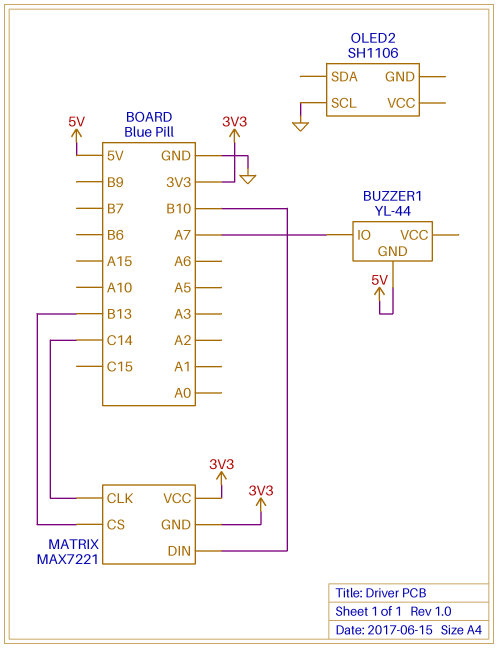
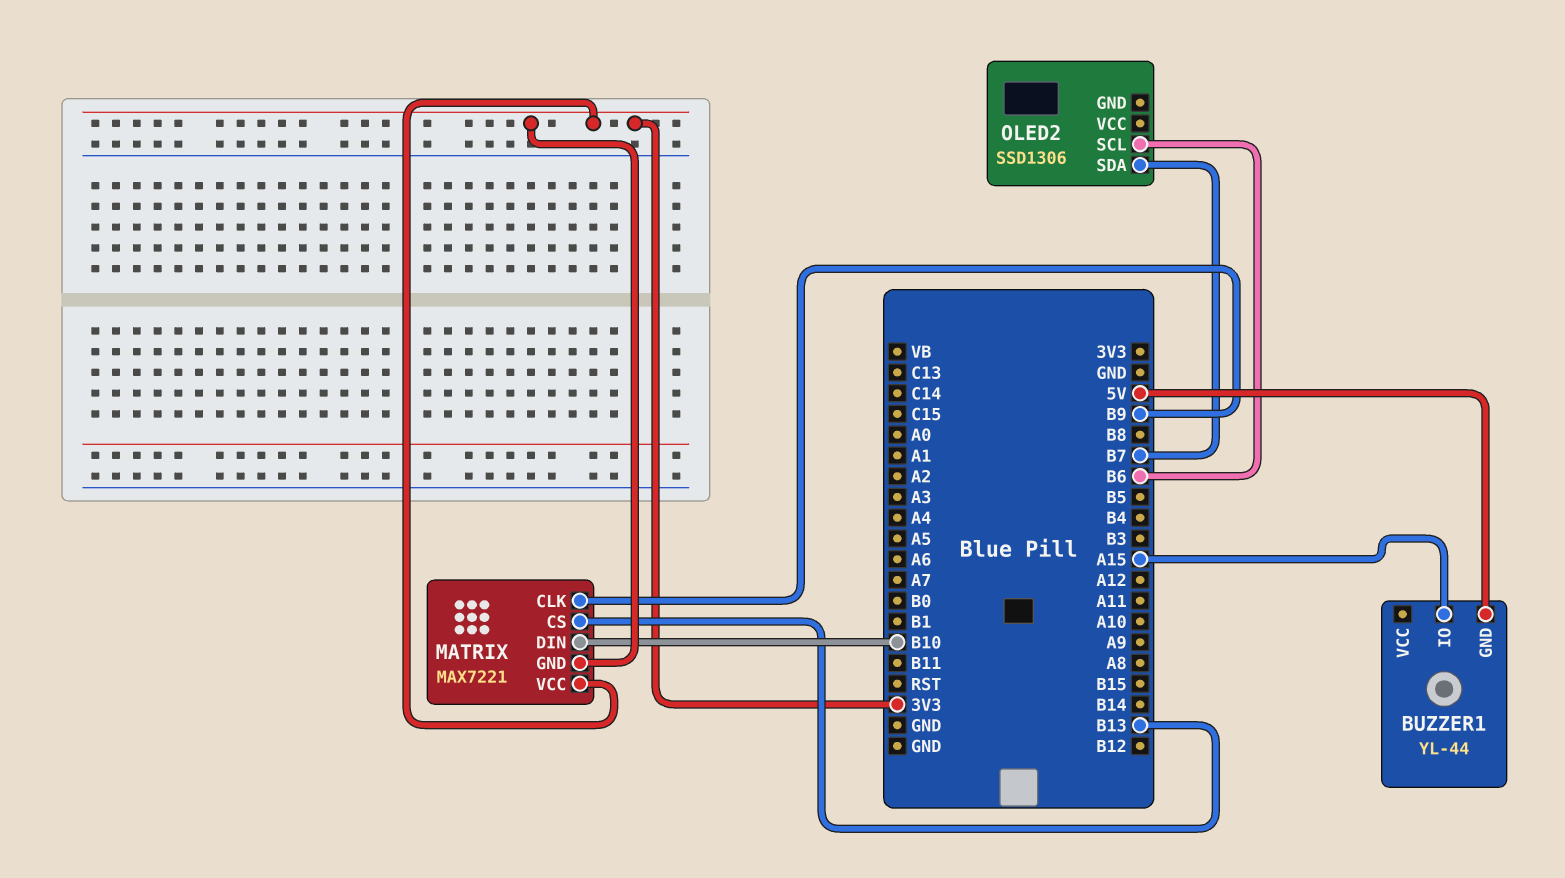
BUZZER1 pin IO: A7 -> A15
MATRIX pin CLK: C14 -> B9
OLED2: SH1106 -> SSD1306
OLED2 pin SCL: GND -> B6
OLED2 pin SDA: none -> B7

